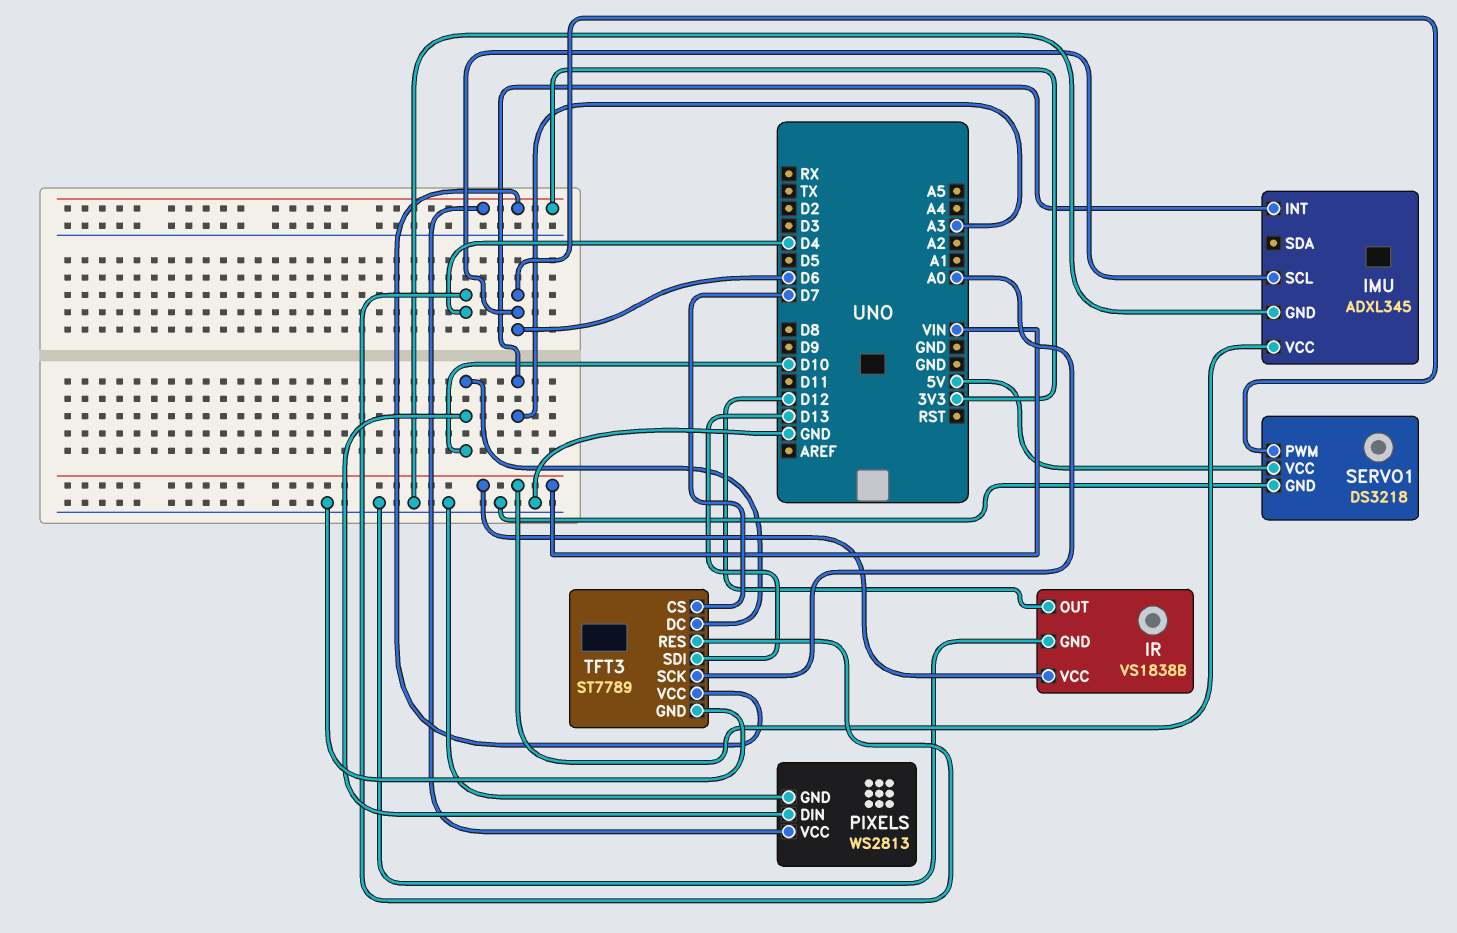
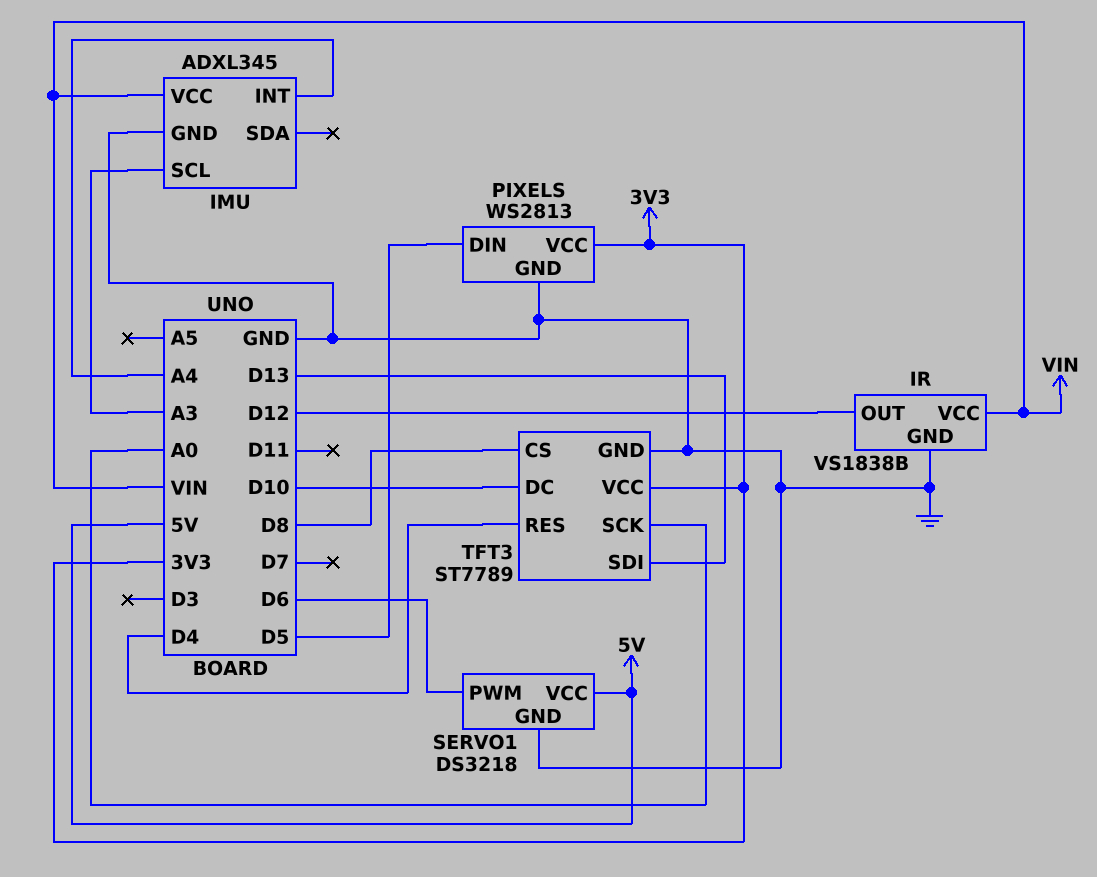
IMU pin INT: A3 -> A4
IMU pin SCL: D6 -> A3
PIXELS pin DIN: D10 -> D5
TFT3 pin CS: D7 -> D8

